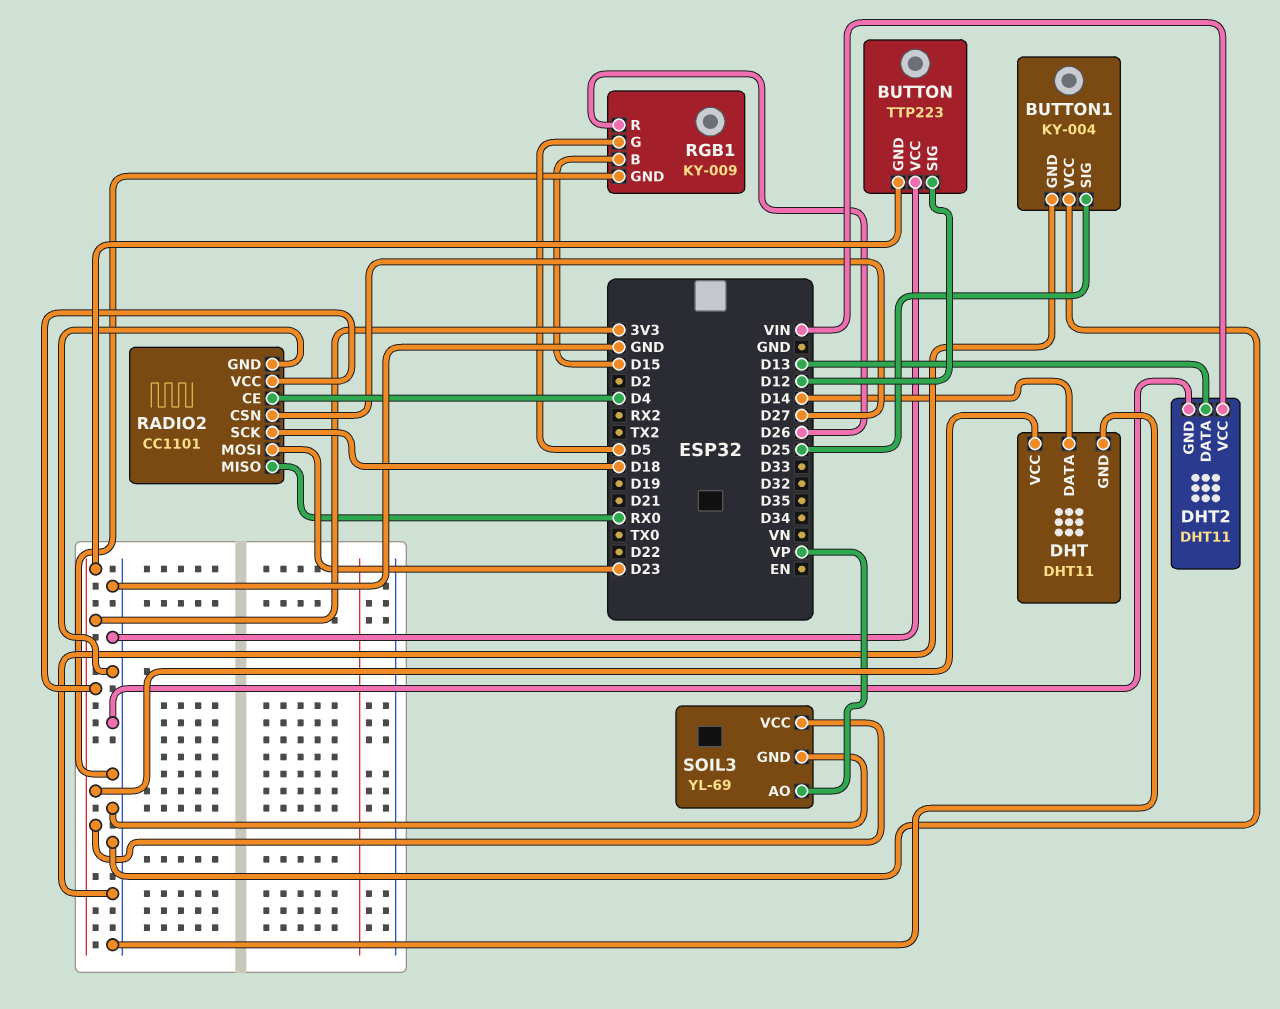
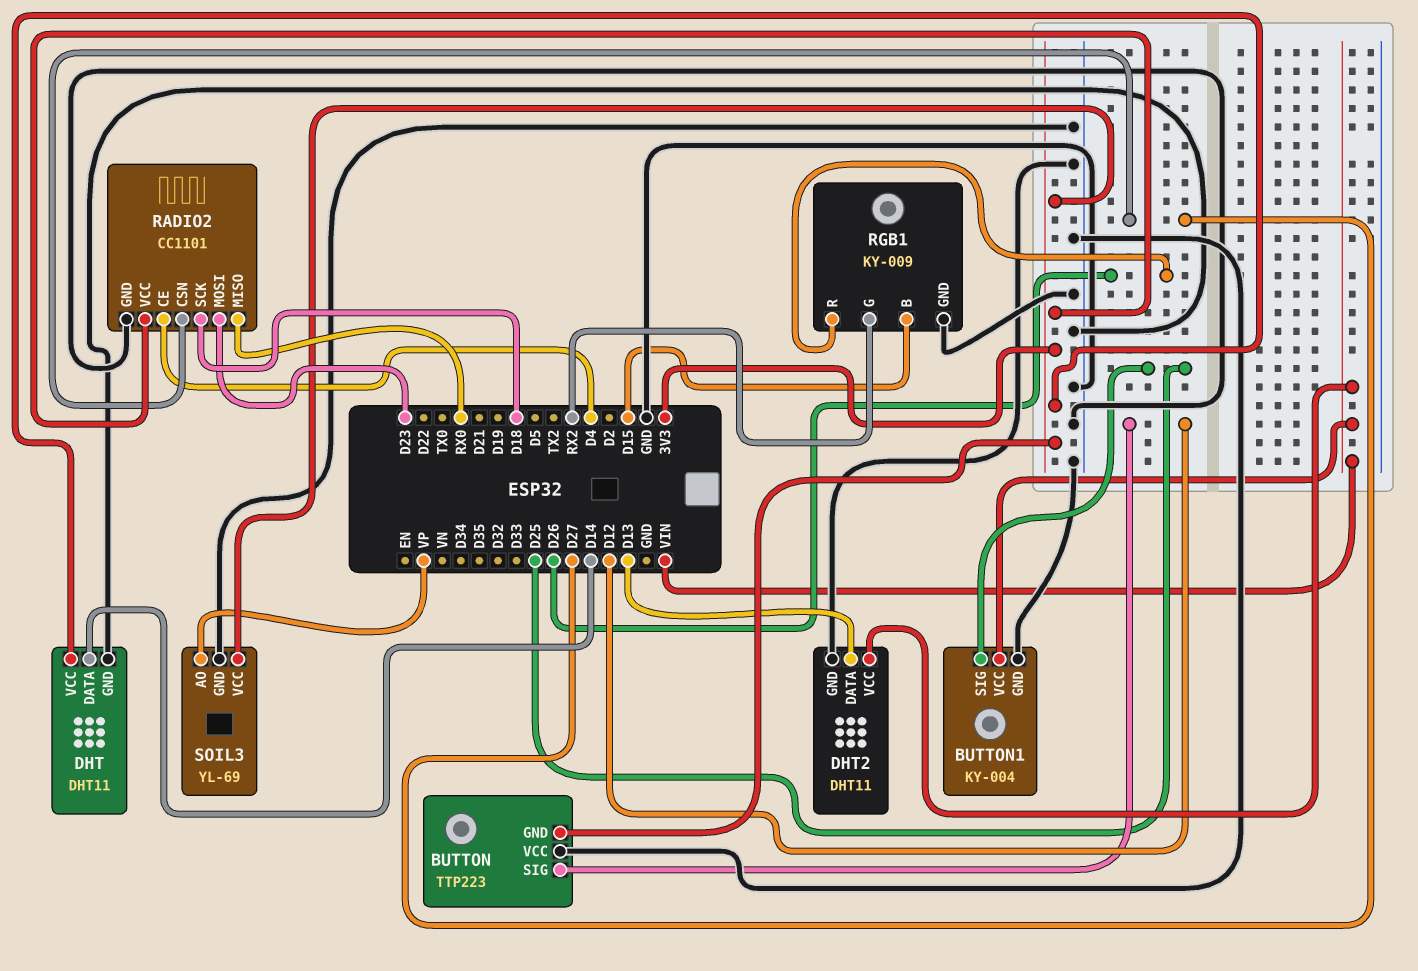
BUTTON1 pin VCC: GND -> VIN
RGB1 pin G: D5 -> RX2

